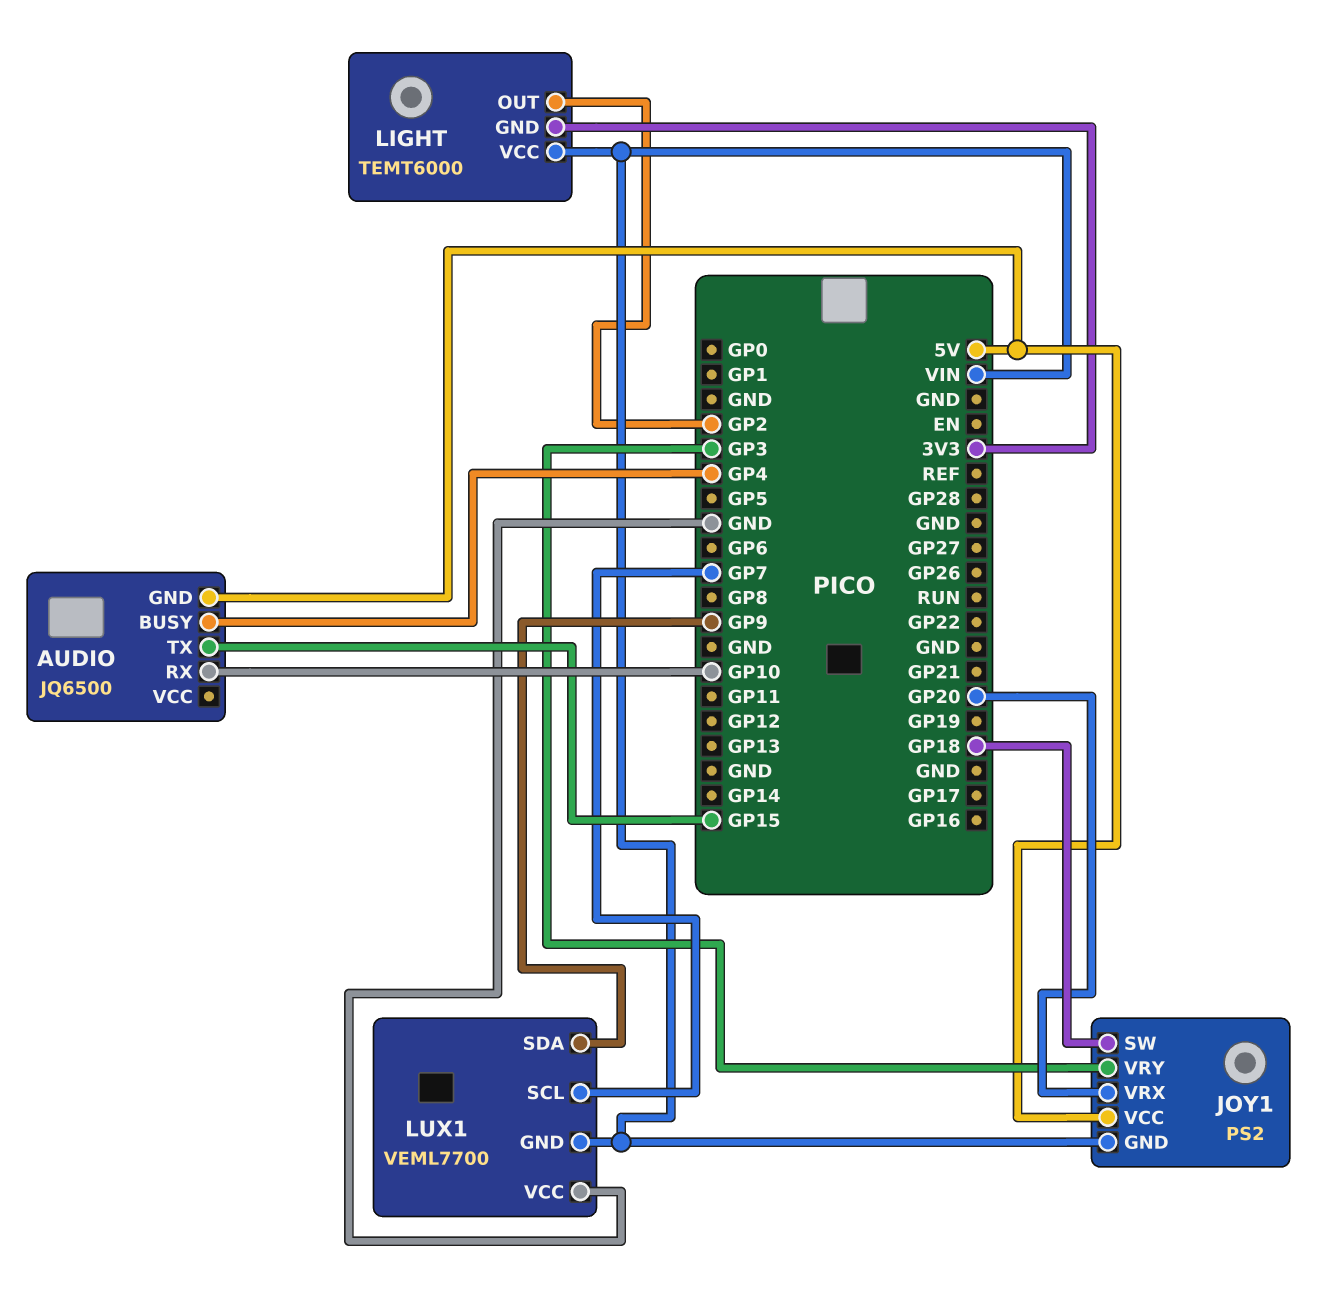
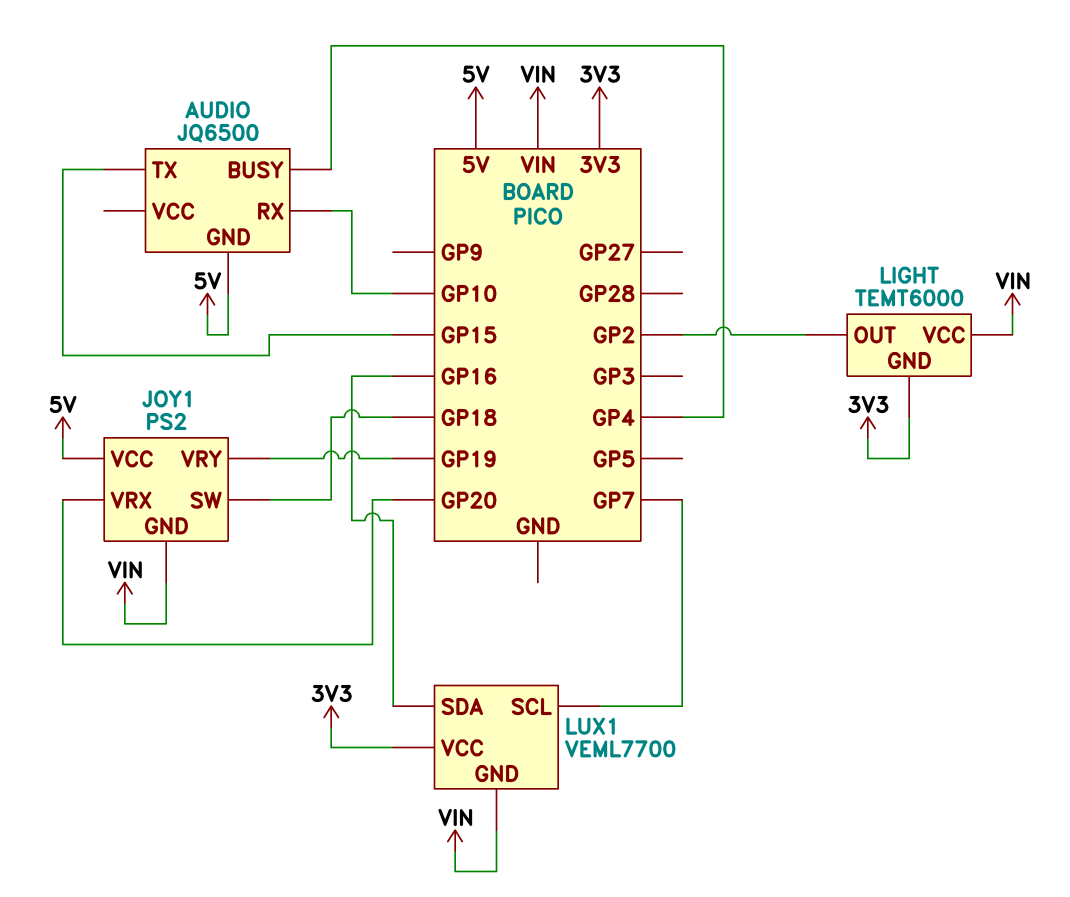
JOY1 pin VRY: GP3 -> GP19
LUX1 pin SDA: GP9 -> GP16
LUX1 pin VCC: GND -> 3V3

